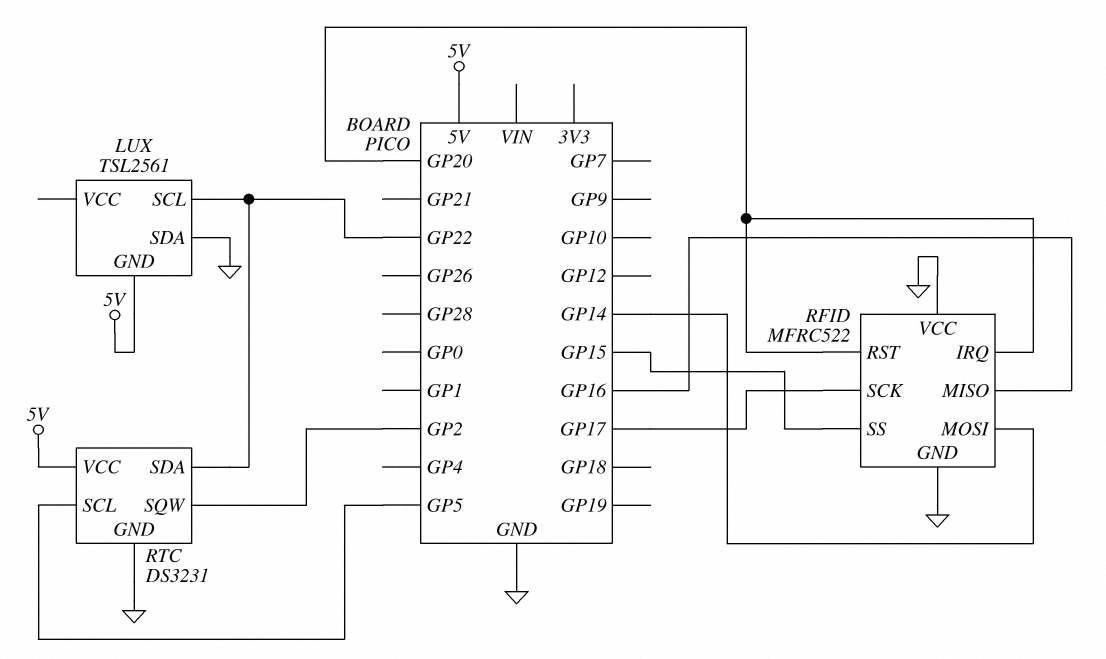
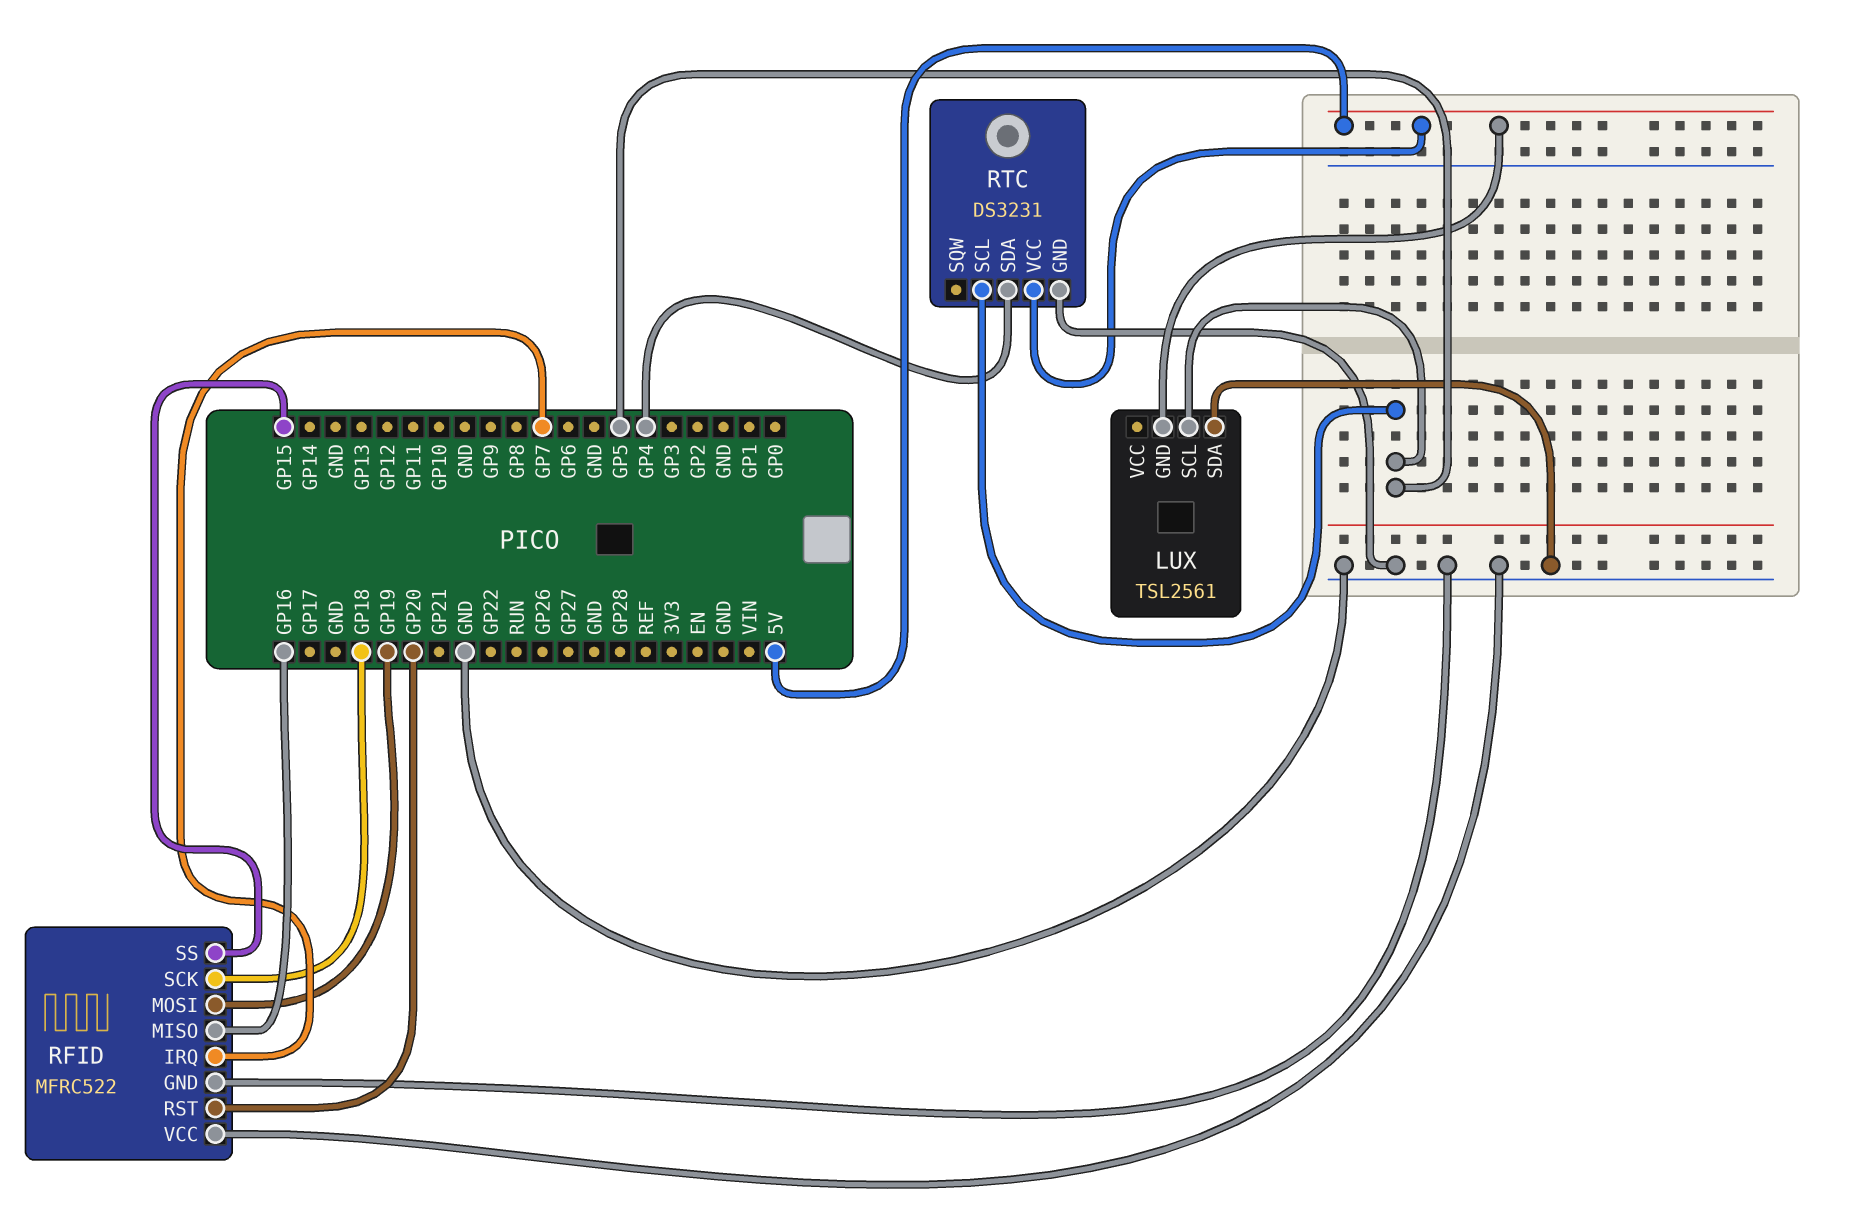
LUX pin SCL: GP22 -> GP5
RFID pin IRQ: GP20 -> GP7
RFID pin MOSI: GP14 -> GP19
RFID pin SCK: GP17 -> GP18
RTC pin SDA: GP22 -> GP4
RTC pin SQW: GP2 -> none

